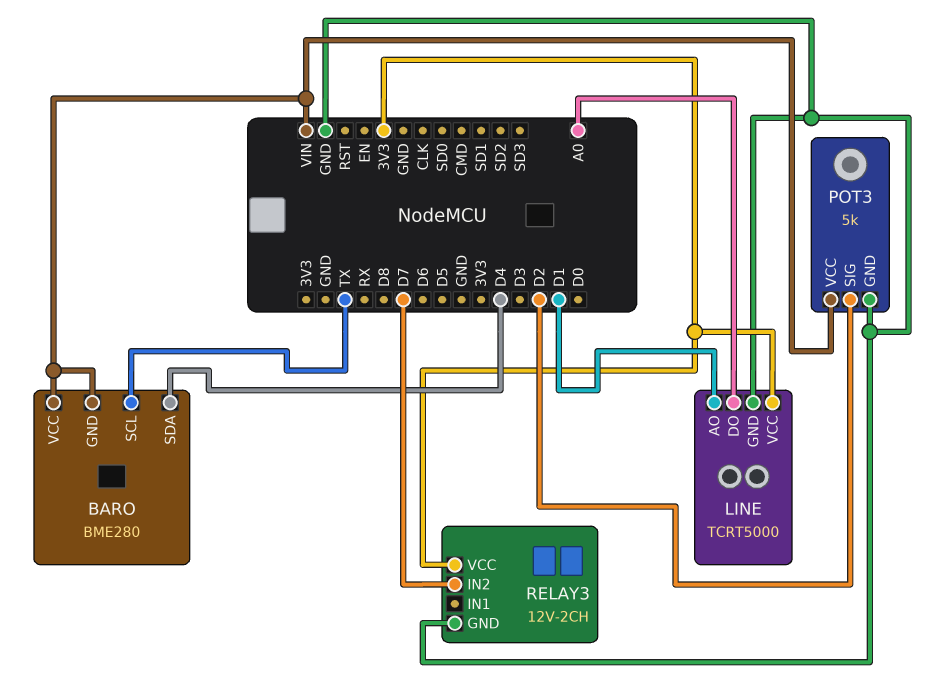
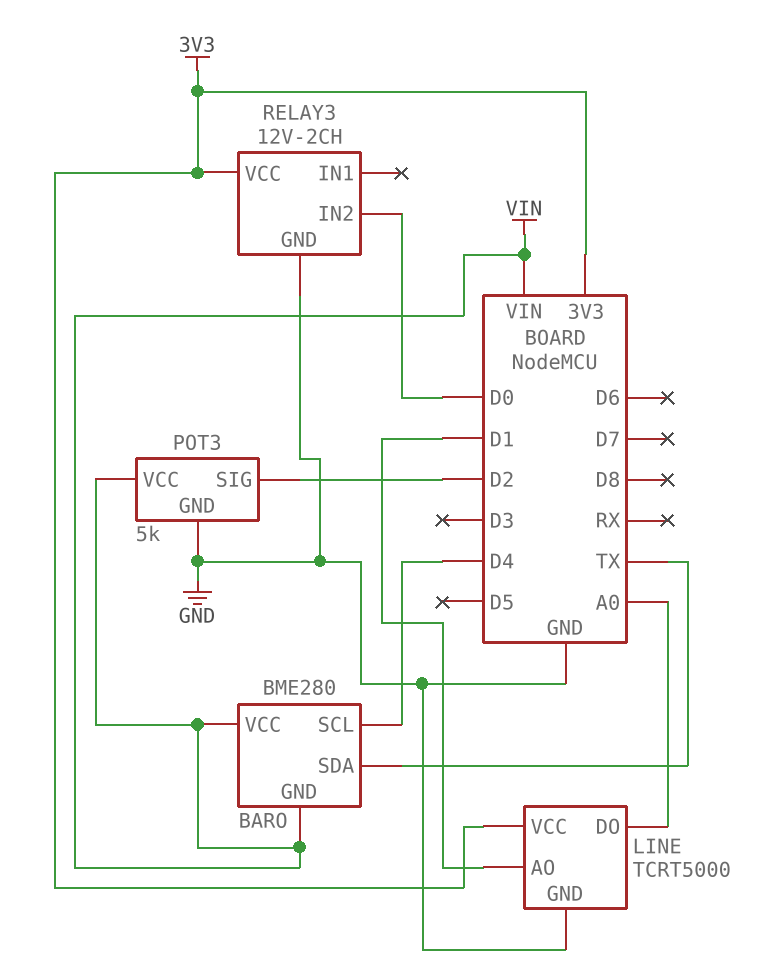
BARO pin SCL: TX -> D4
BARO pin SDA: D4 -> TX
RELAY3 pin IN2: D7 -> D0

